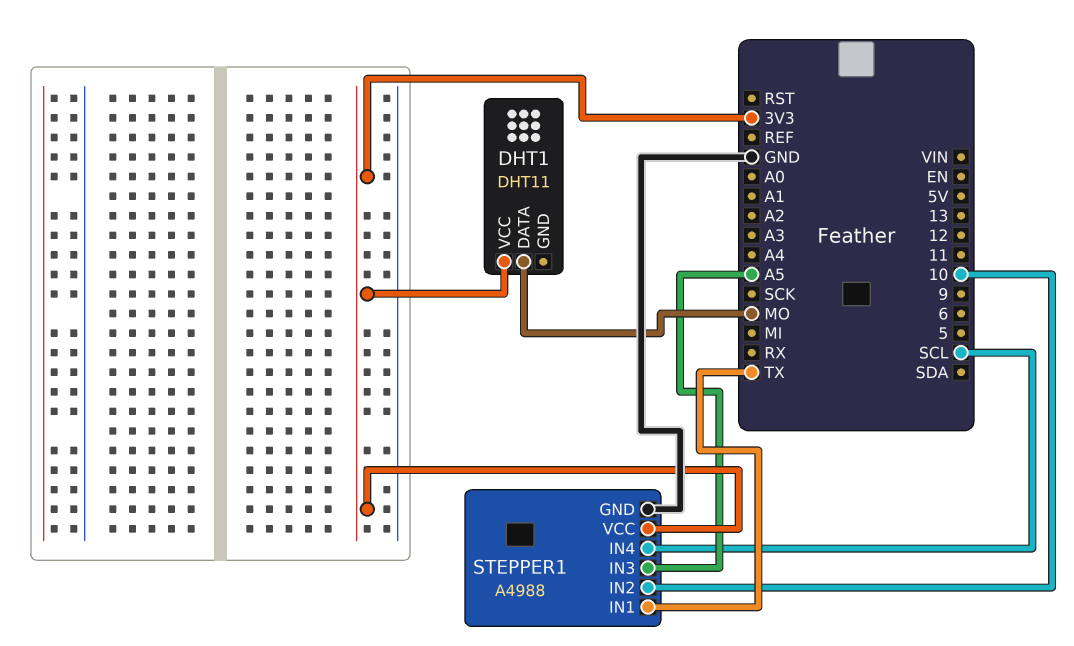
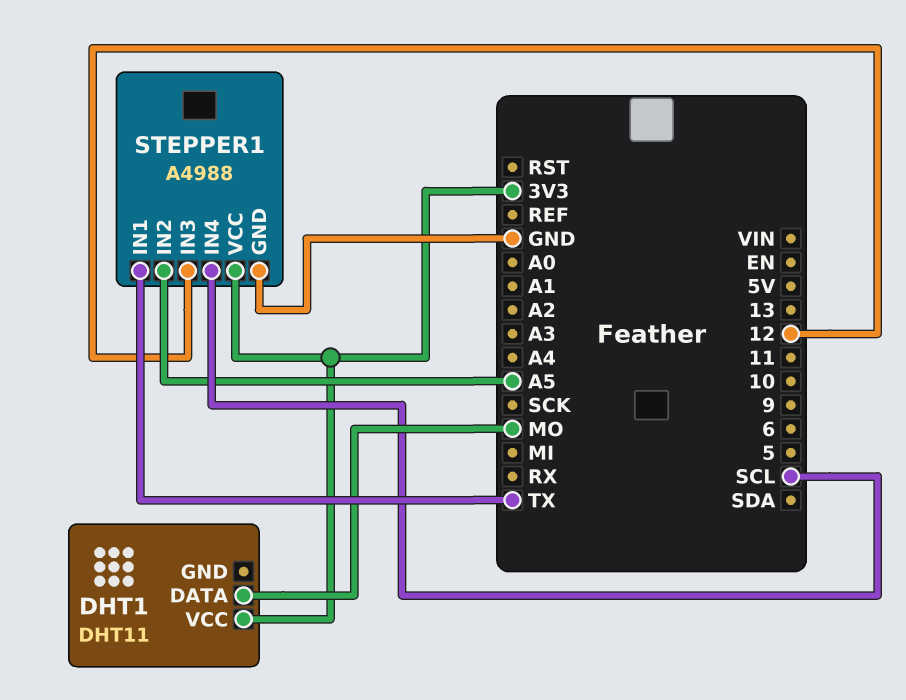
STEPPER1 pin IN2: 10 -> A5
STEPPER1 pin IN3: A5 -> 12

